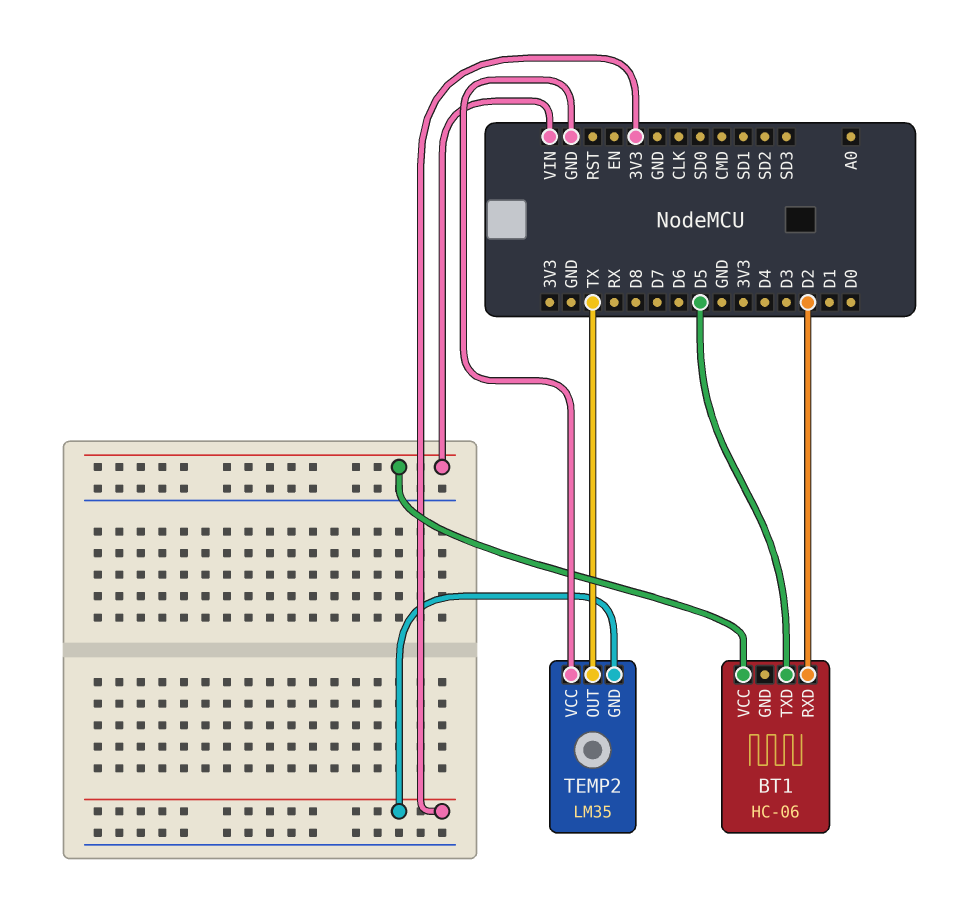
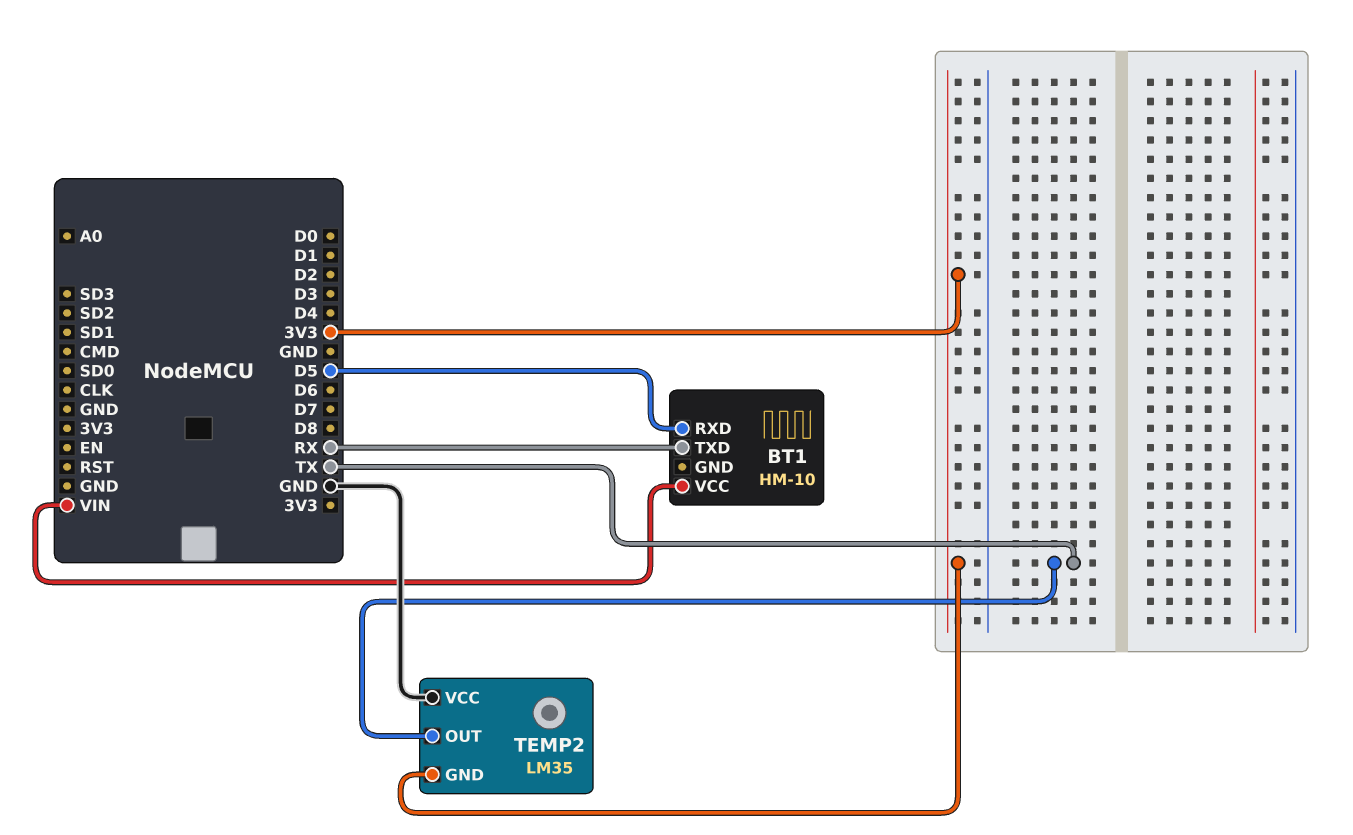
BT1: HC-06 -> HM-10
BT1 pin RXD: D2 -> D5
BT1 pin TXD: D5 -> RX

